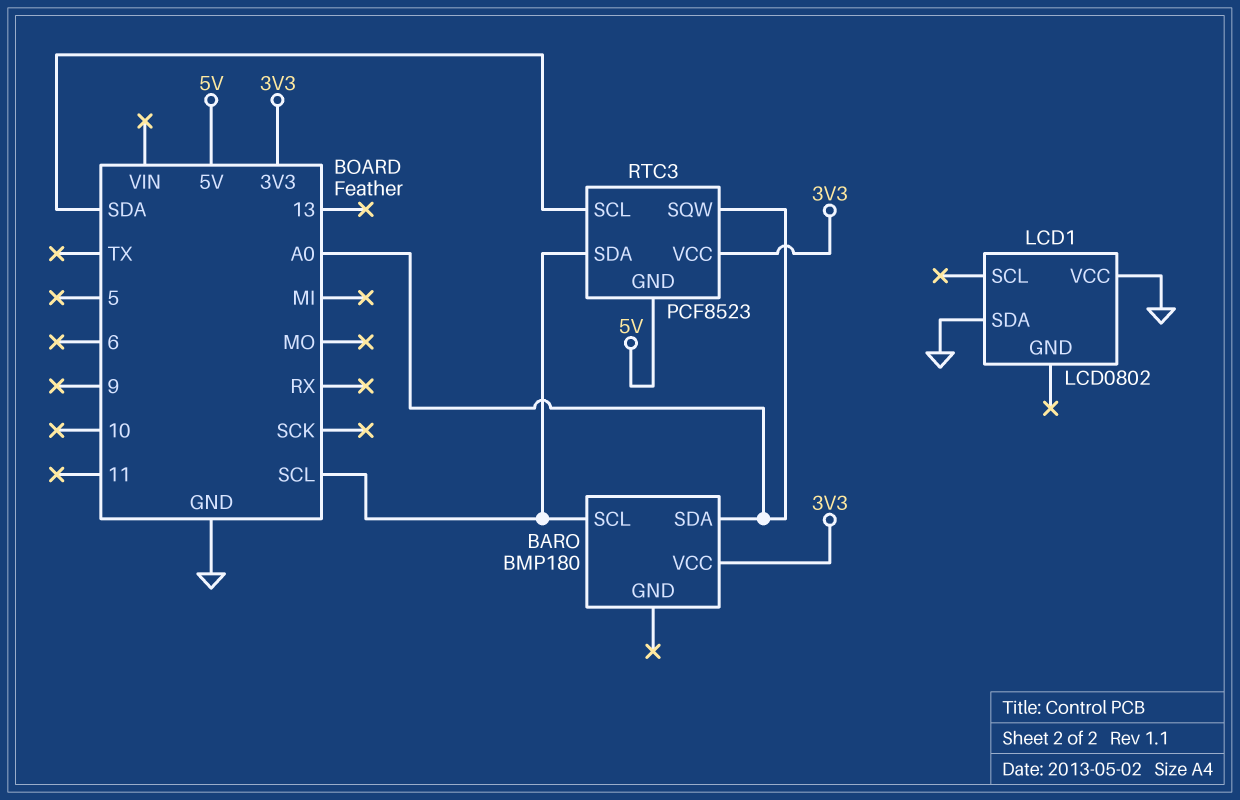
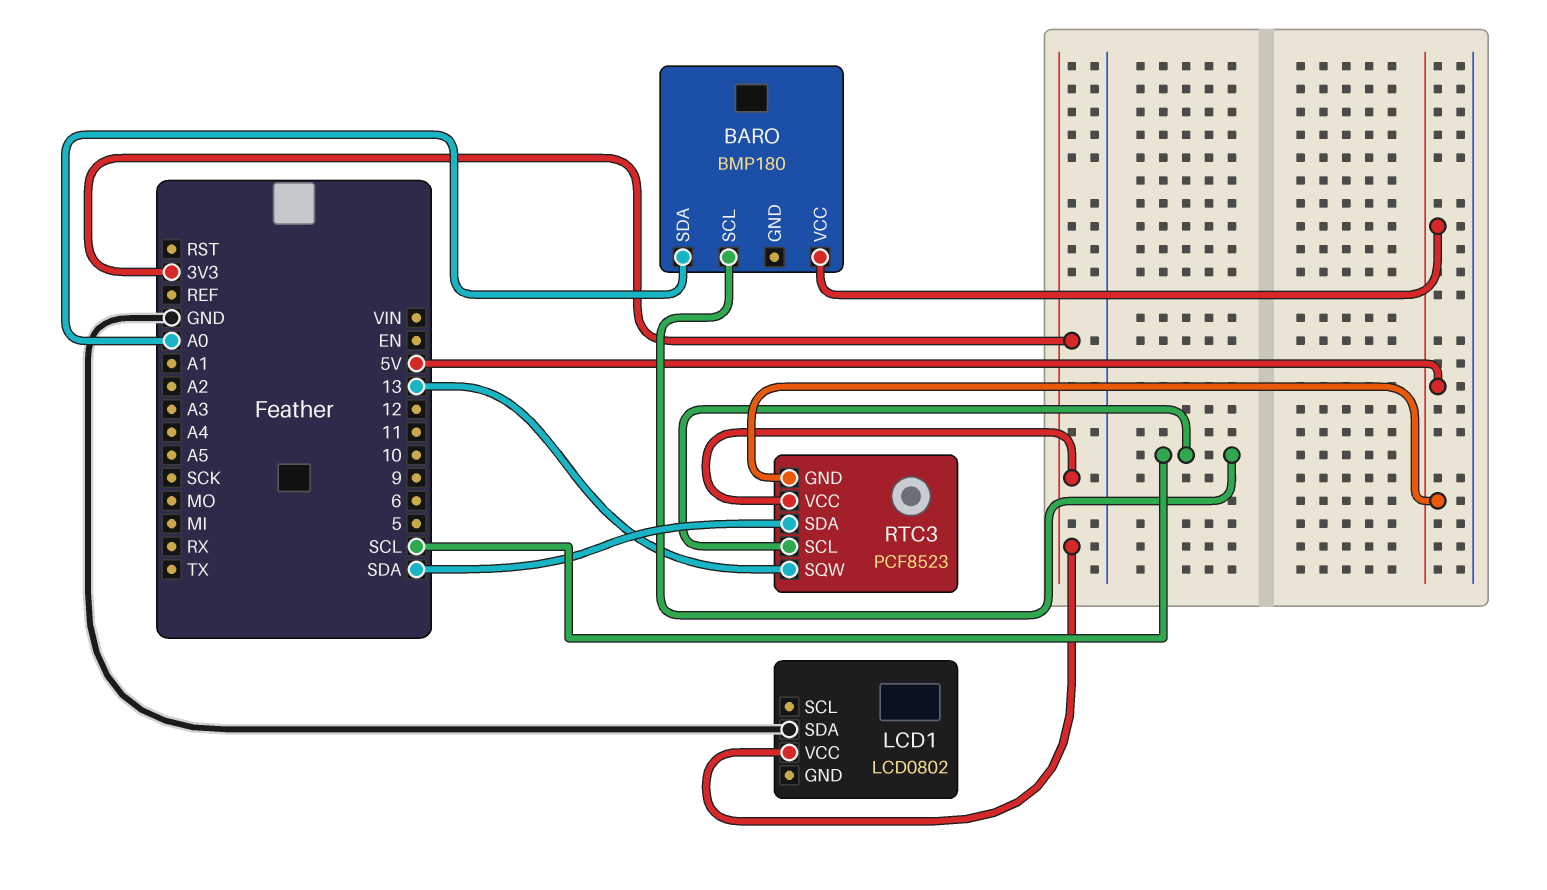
BARO pin VCC: 3V3 -> 5V
LCD1 pin VCC: GND -> 3V3
RTC3 pin SCL: SDA -> SCL
RTC3 pin SDA: SCL -> SDA
RTC3 pin SQW: A0 -> 13

